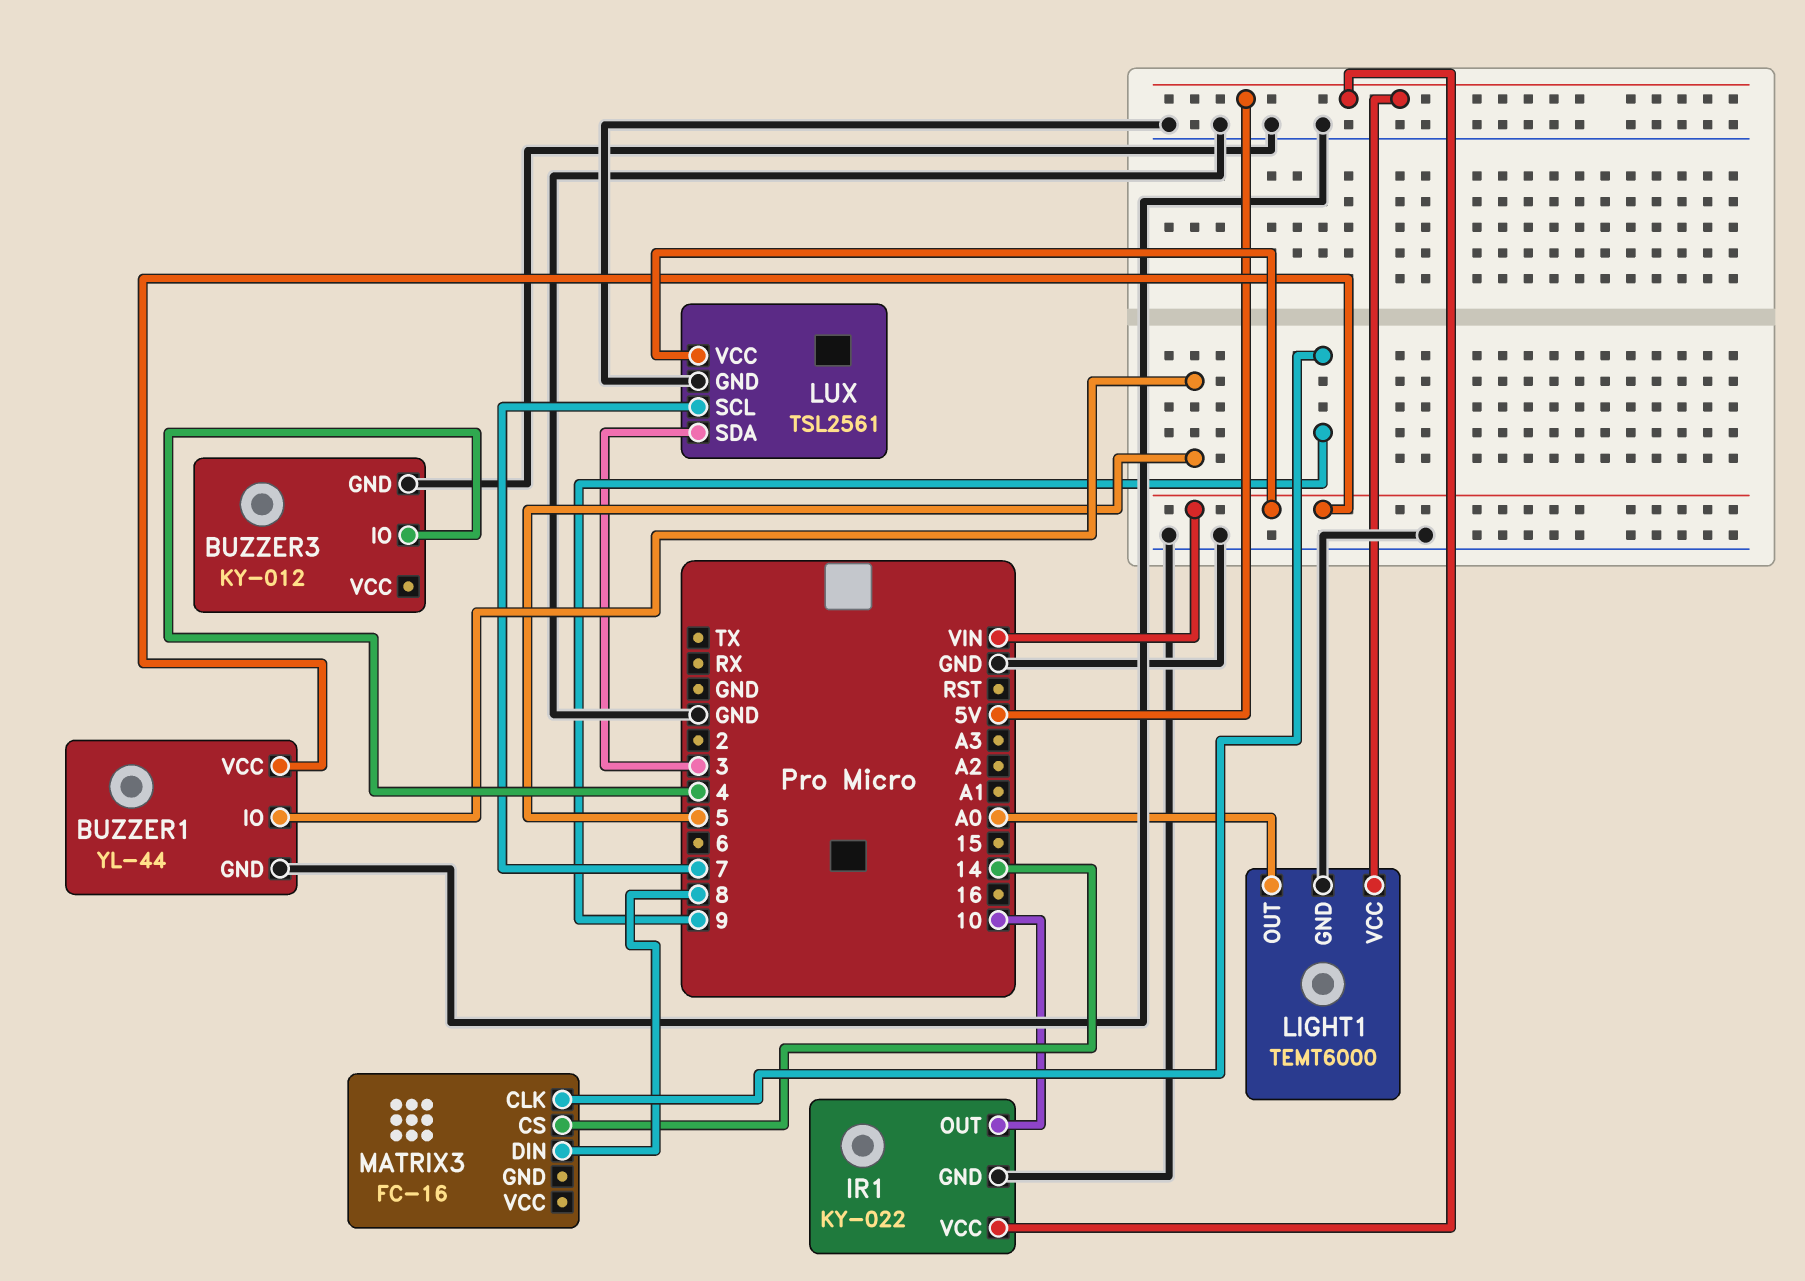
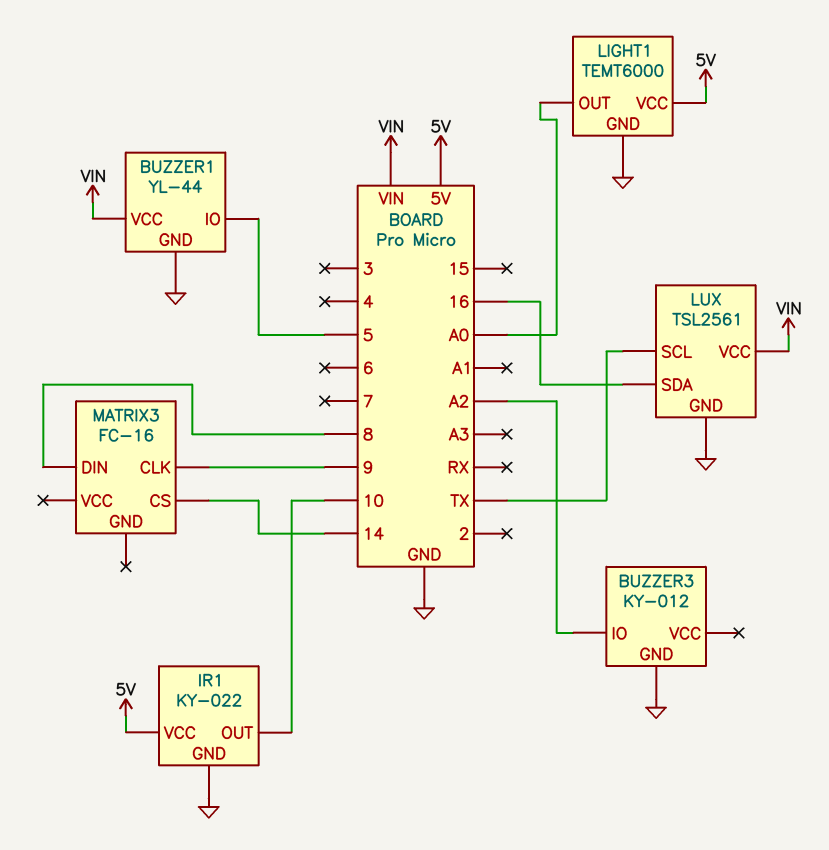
BUZZER3 pin IO: 4 -> A2
LUX pin SCL: 7 -> TX
LUX pin SDA: 3 -> 16

